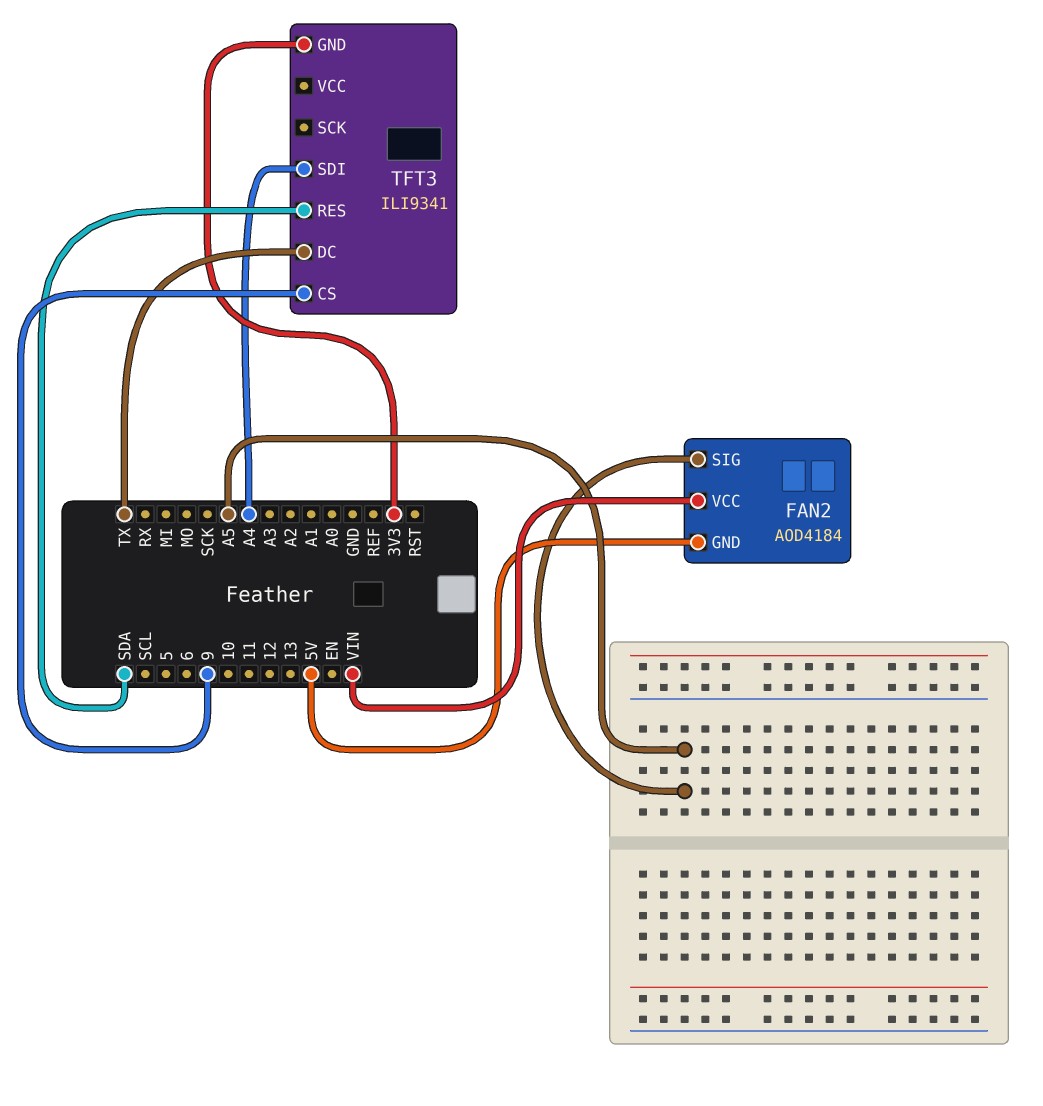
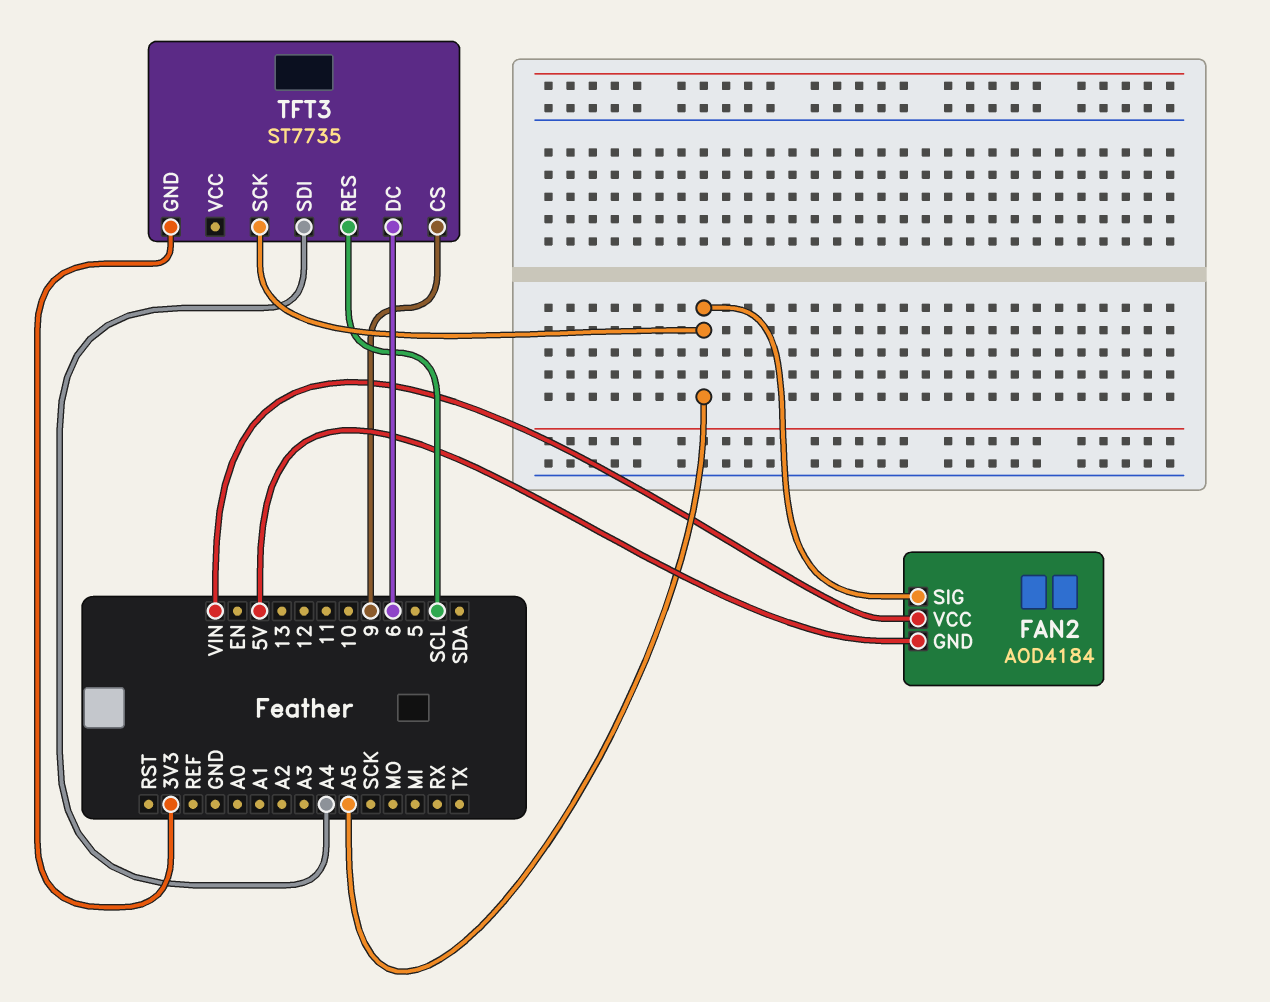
TFT3: ILI9341 -> ST7735
TFT3 pin DC: TX -> 6
TFT3 pin RES: SDA -> SCL
TFT3 pin SCK: none -> A5

